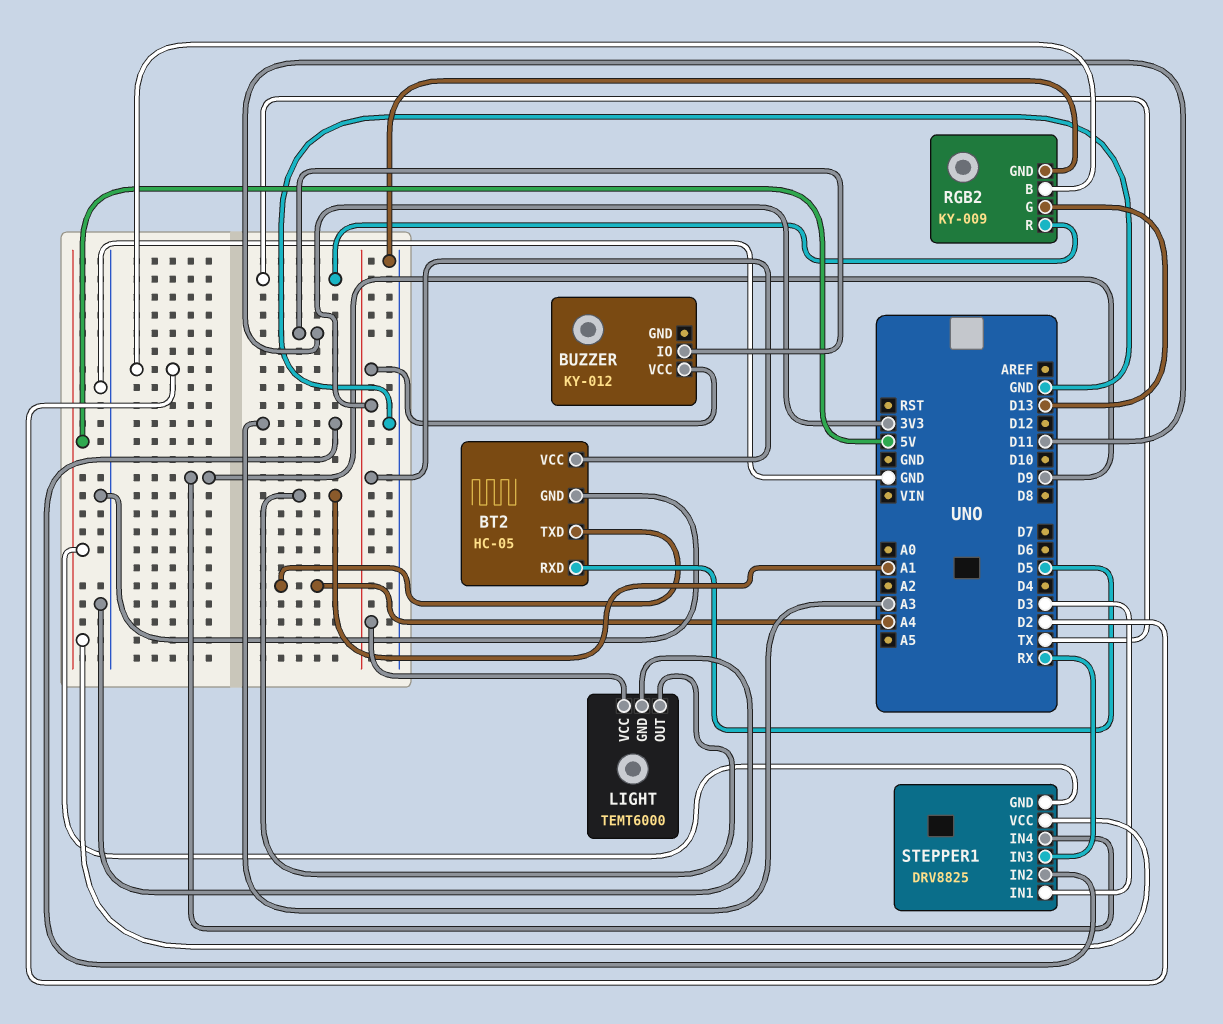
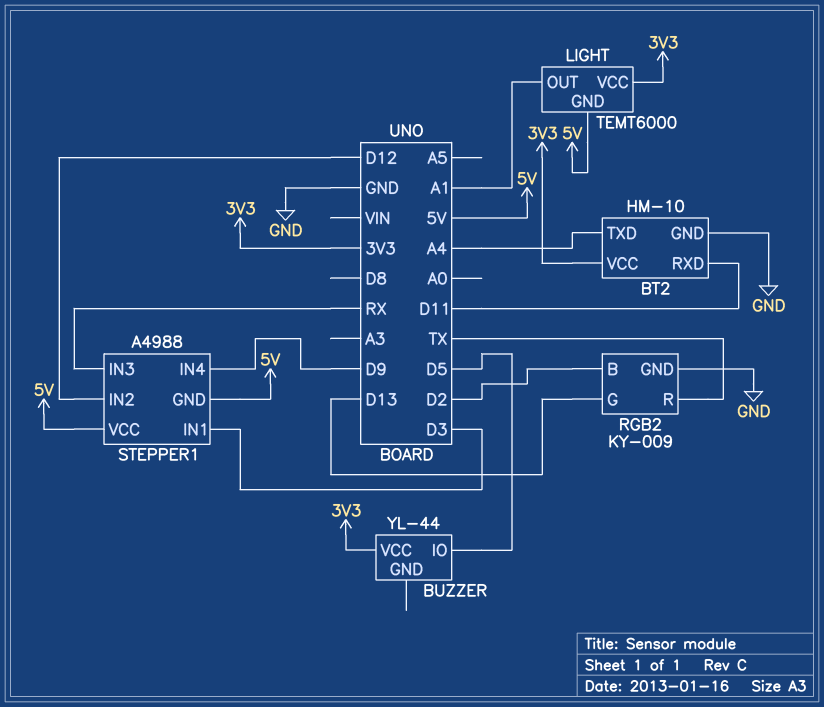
BT2: HC-05 -> HM-10
BT2 pin RXD: D5 -> D11
BUZZER: KY-012 -> YL-44
BUZZER pin IO: D11 -> D5
LIGHT pin GND: GND -> 5V
STEPPER1: DRV8825 -> A4988
STEPPER1 pin IN2: A3 -> D12

